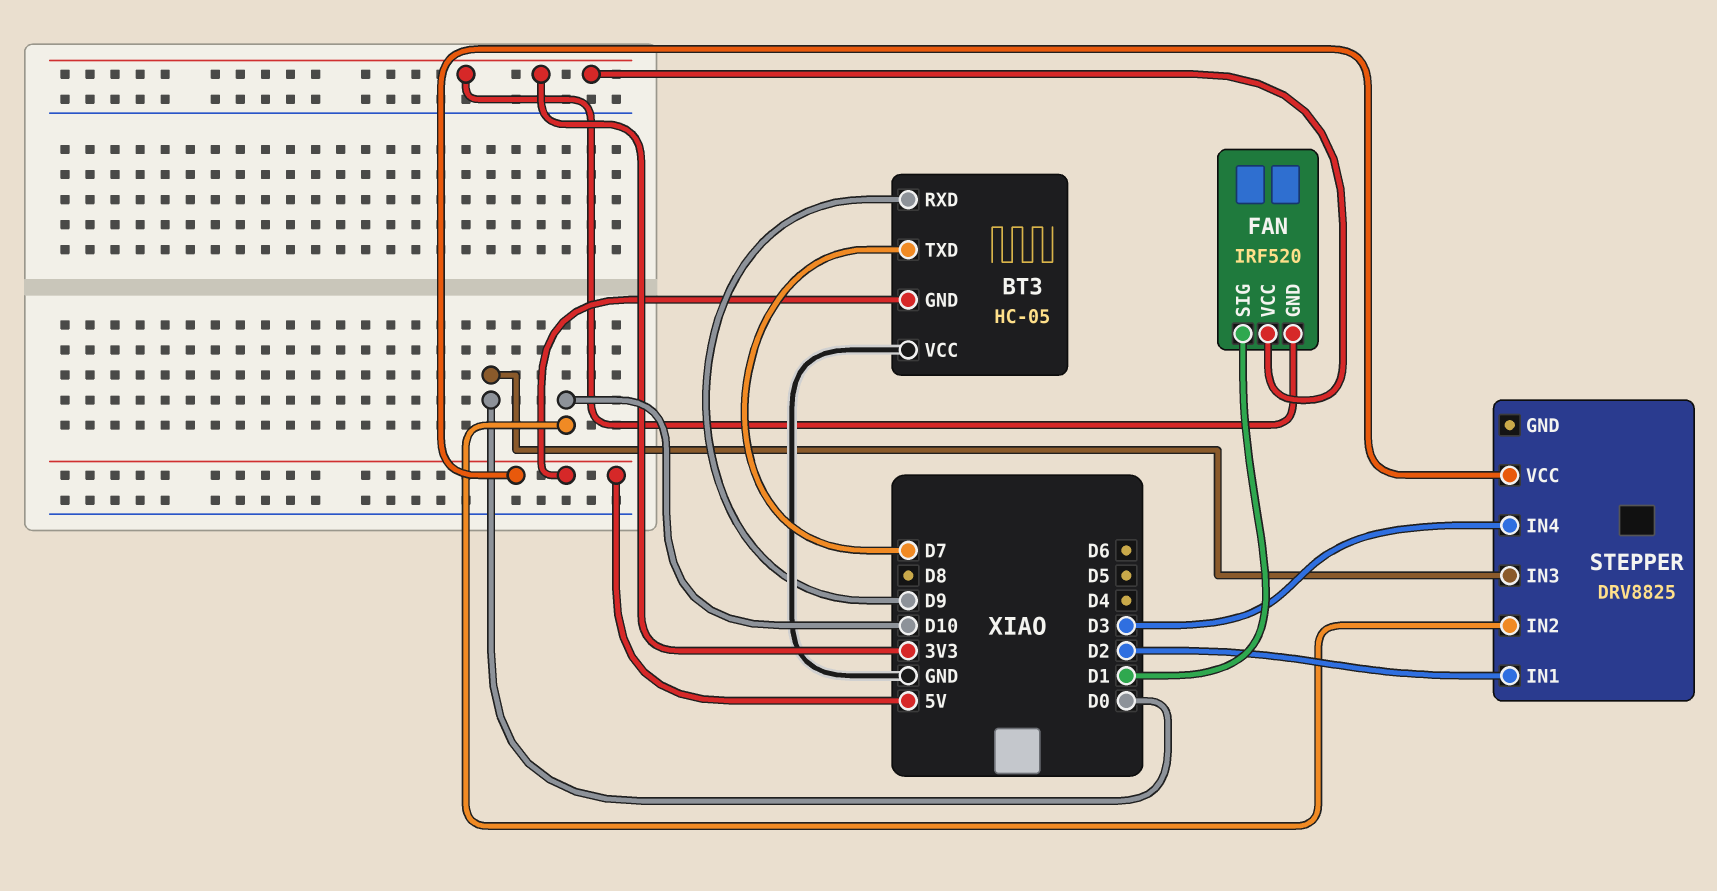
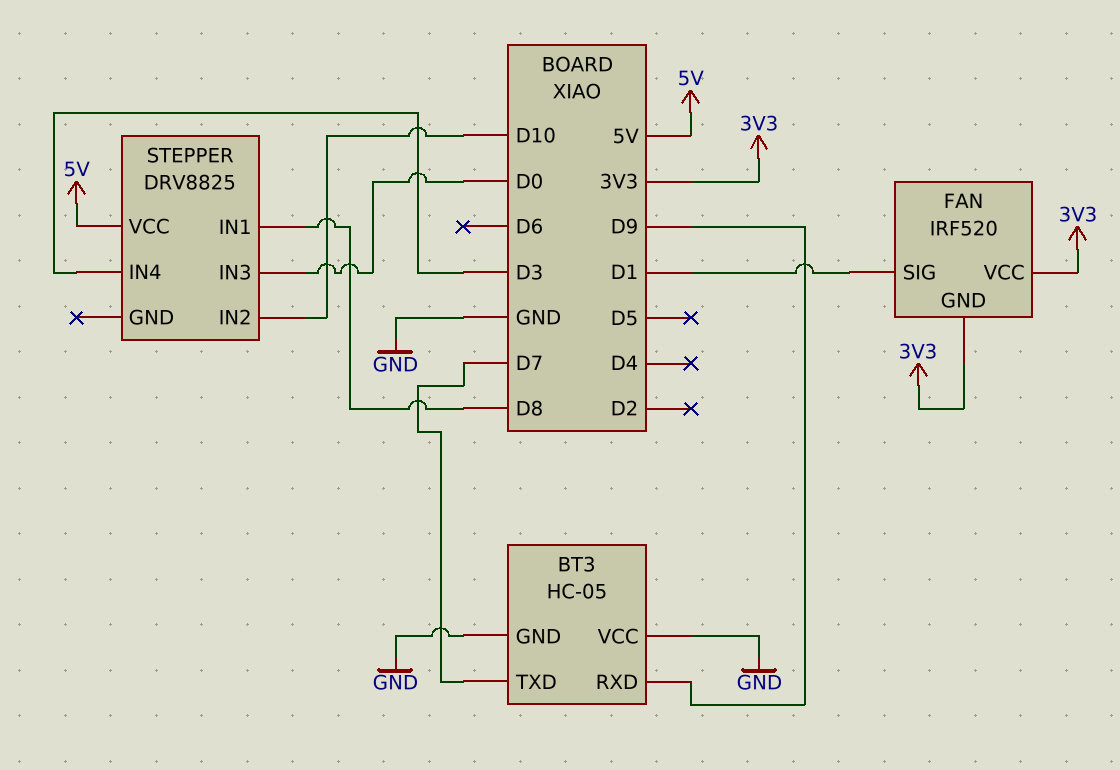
BT3 pin GND: 5V -> GND
STEPPER pin IN1: D2 -> D8

